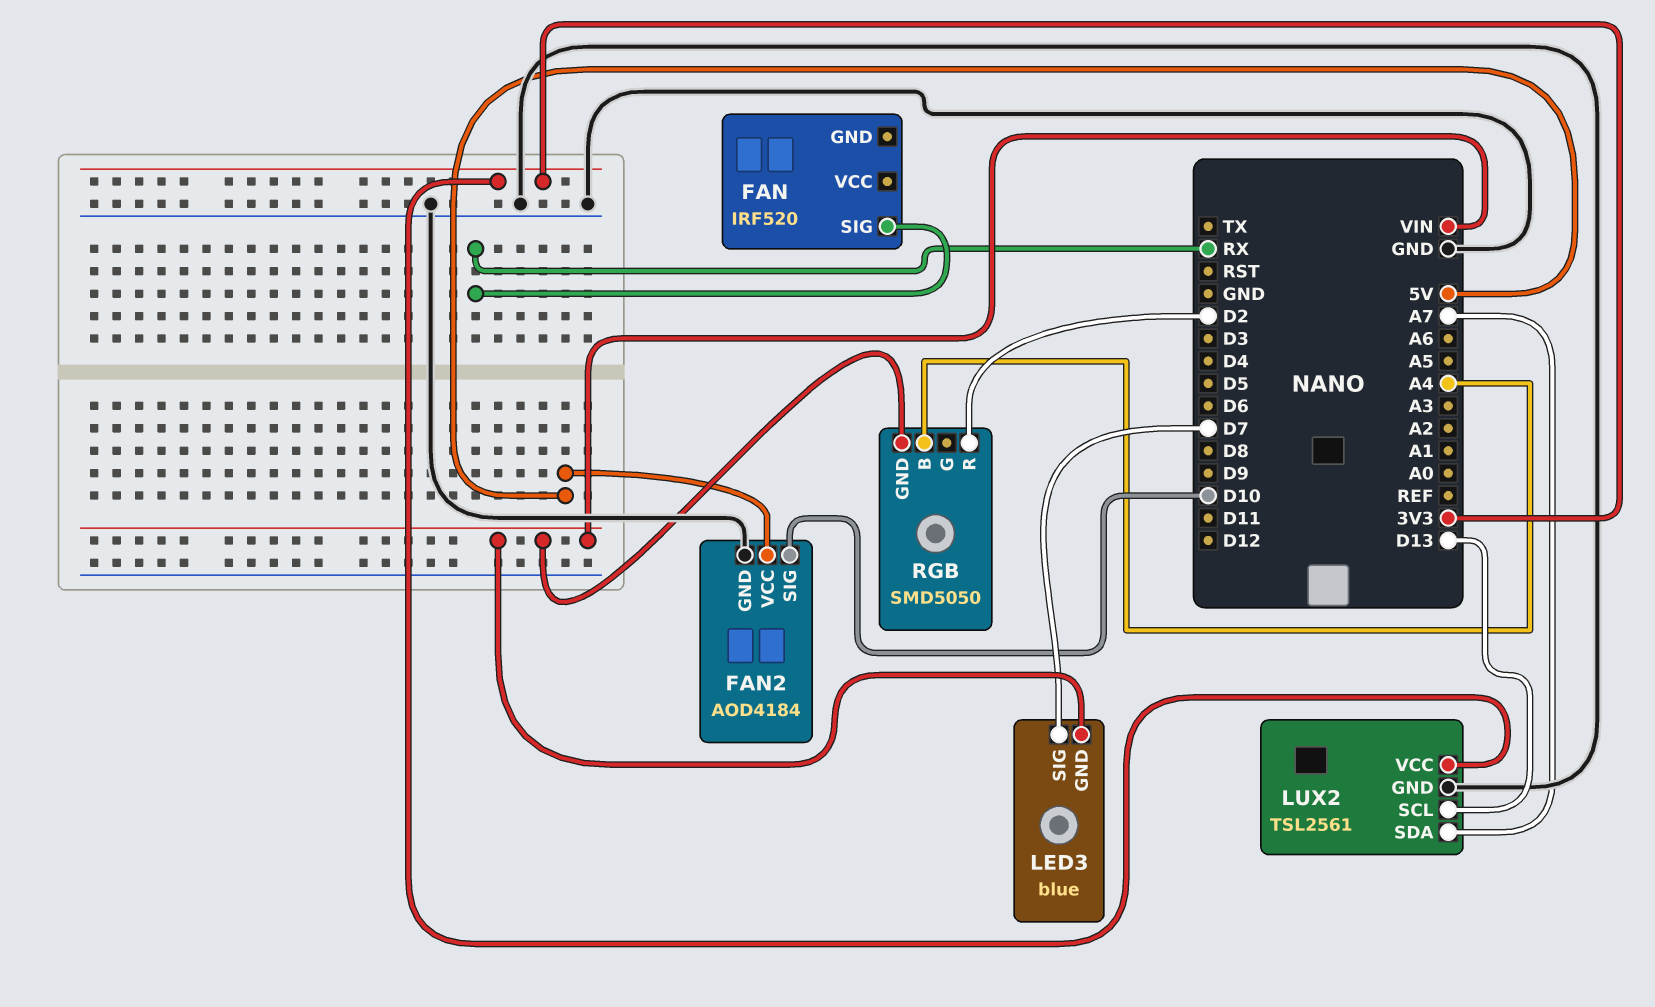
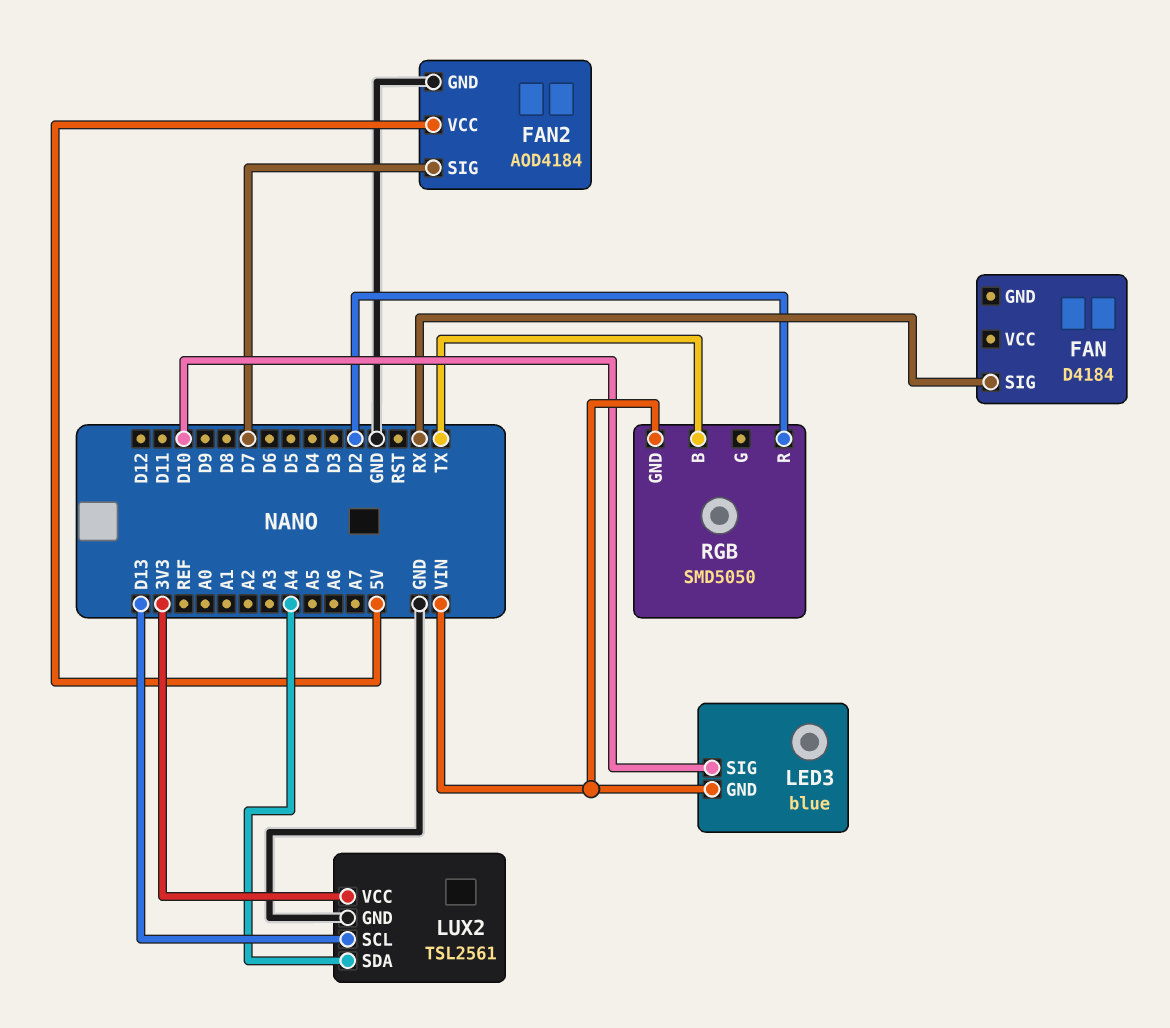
FAN: IRF520 -> D4184
FAN2 pin SIG: D10 -> D7
LED3 pin SIG: D7 -> D10
LUX2 pin SDA: A7 -> A4
RGB pin B: A4 -> TX

